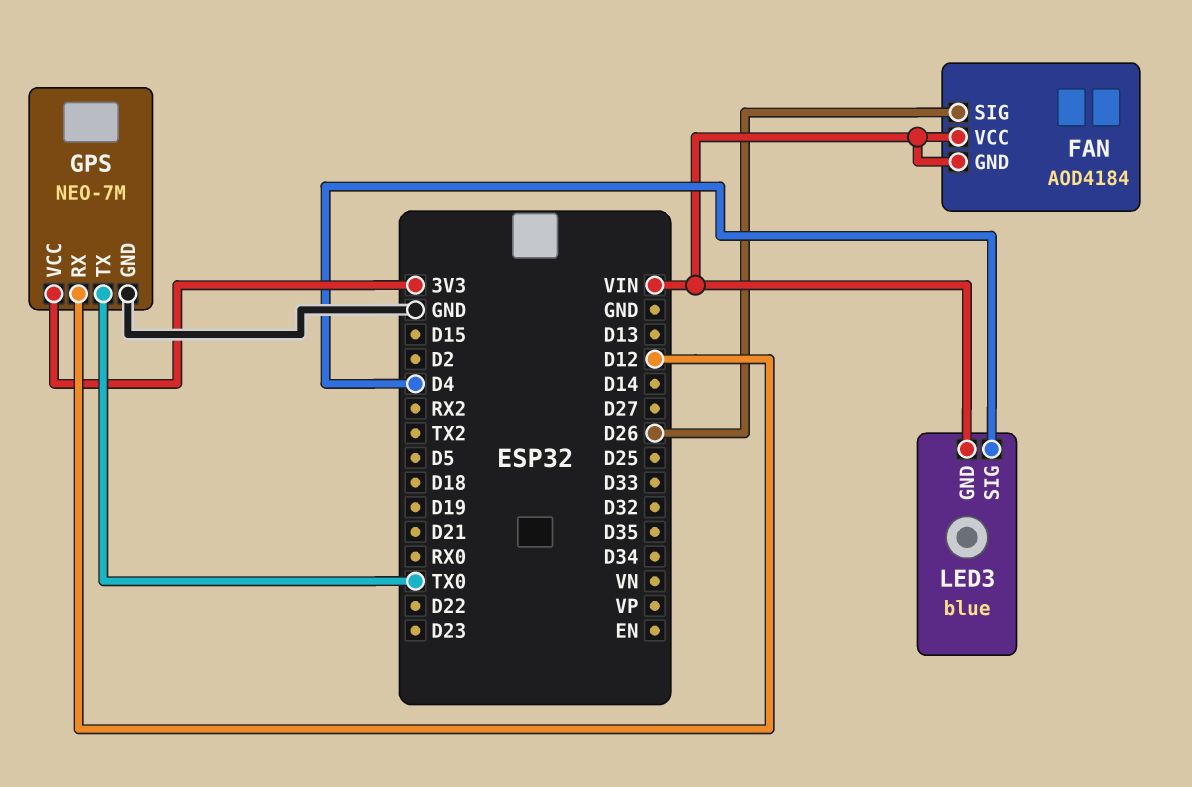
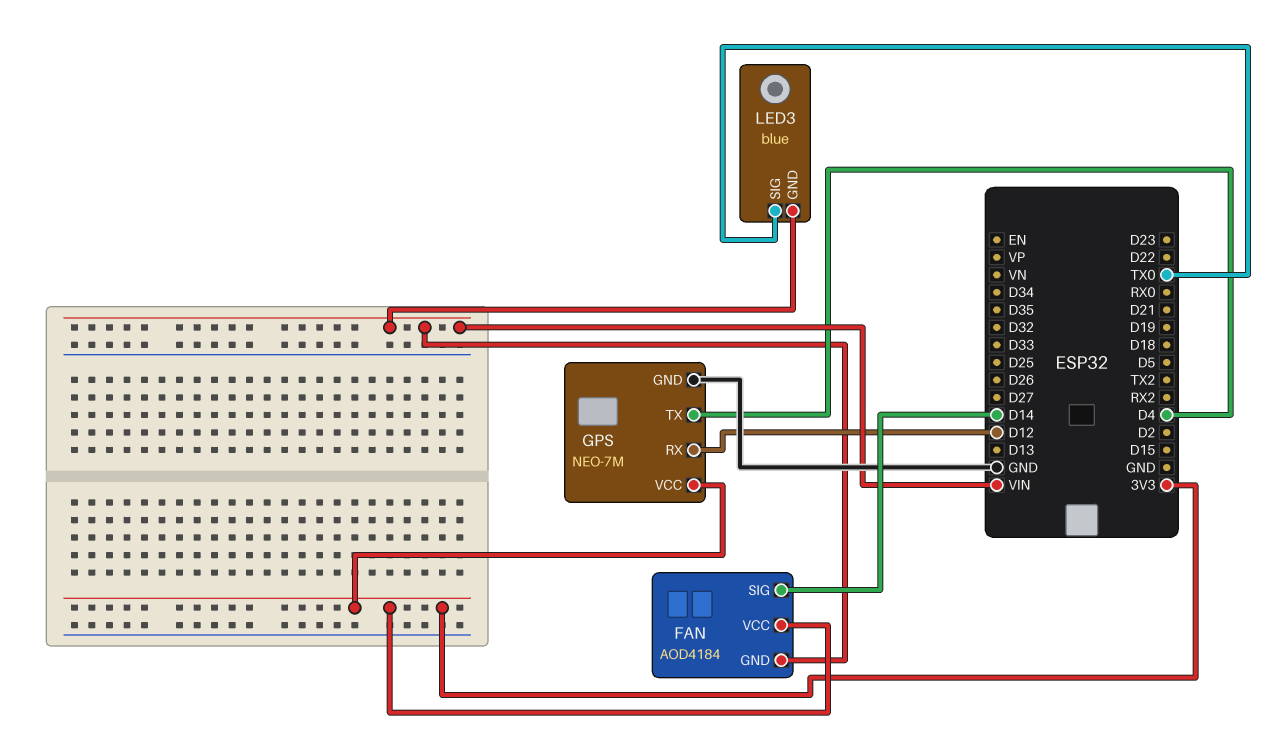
FAN pin SIG: D26 -> D14
FAN pin VCC: VIN -> 3V3
GPS pin TX: TX0 -> D4
LED3 pin SIG: D4 -> TX0

